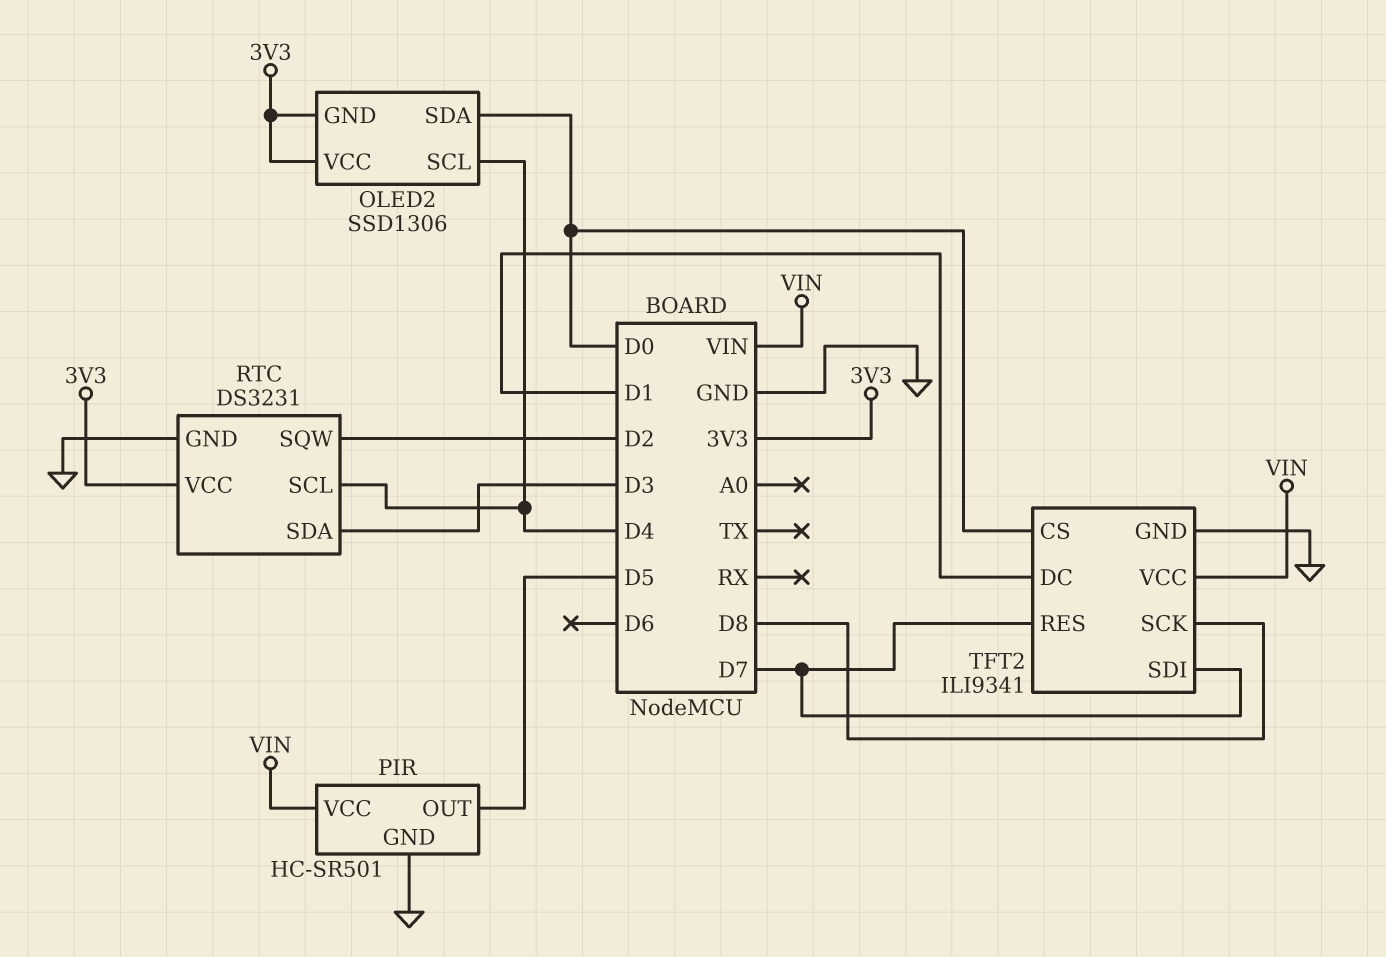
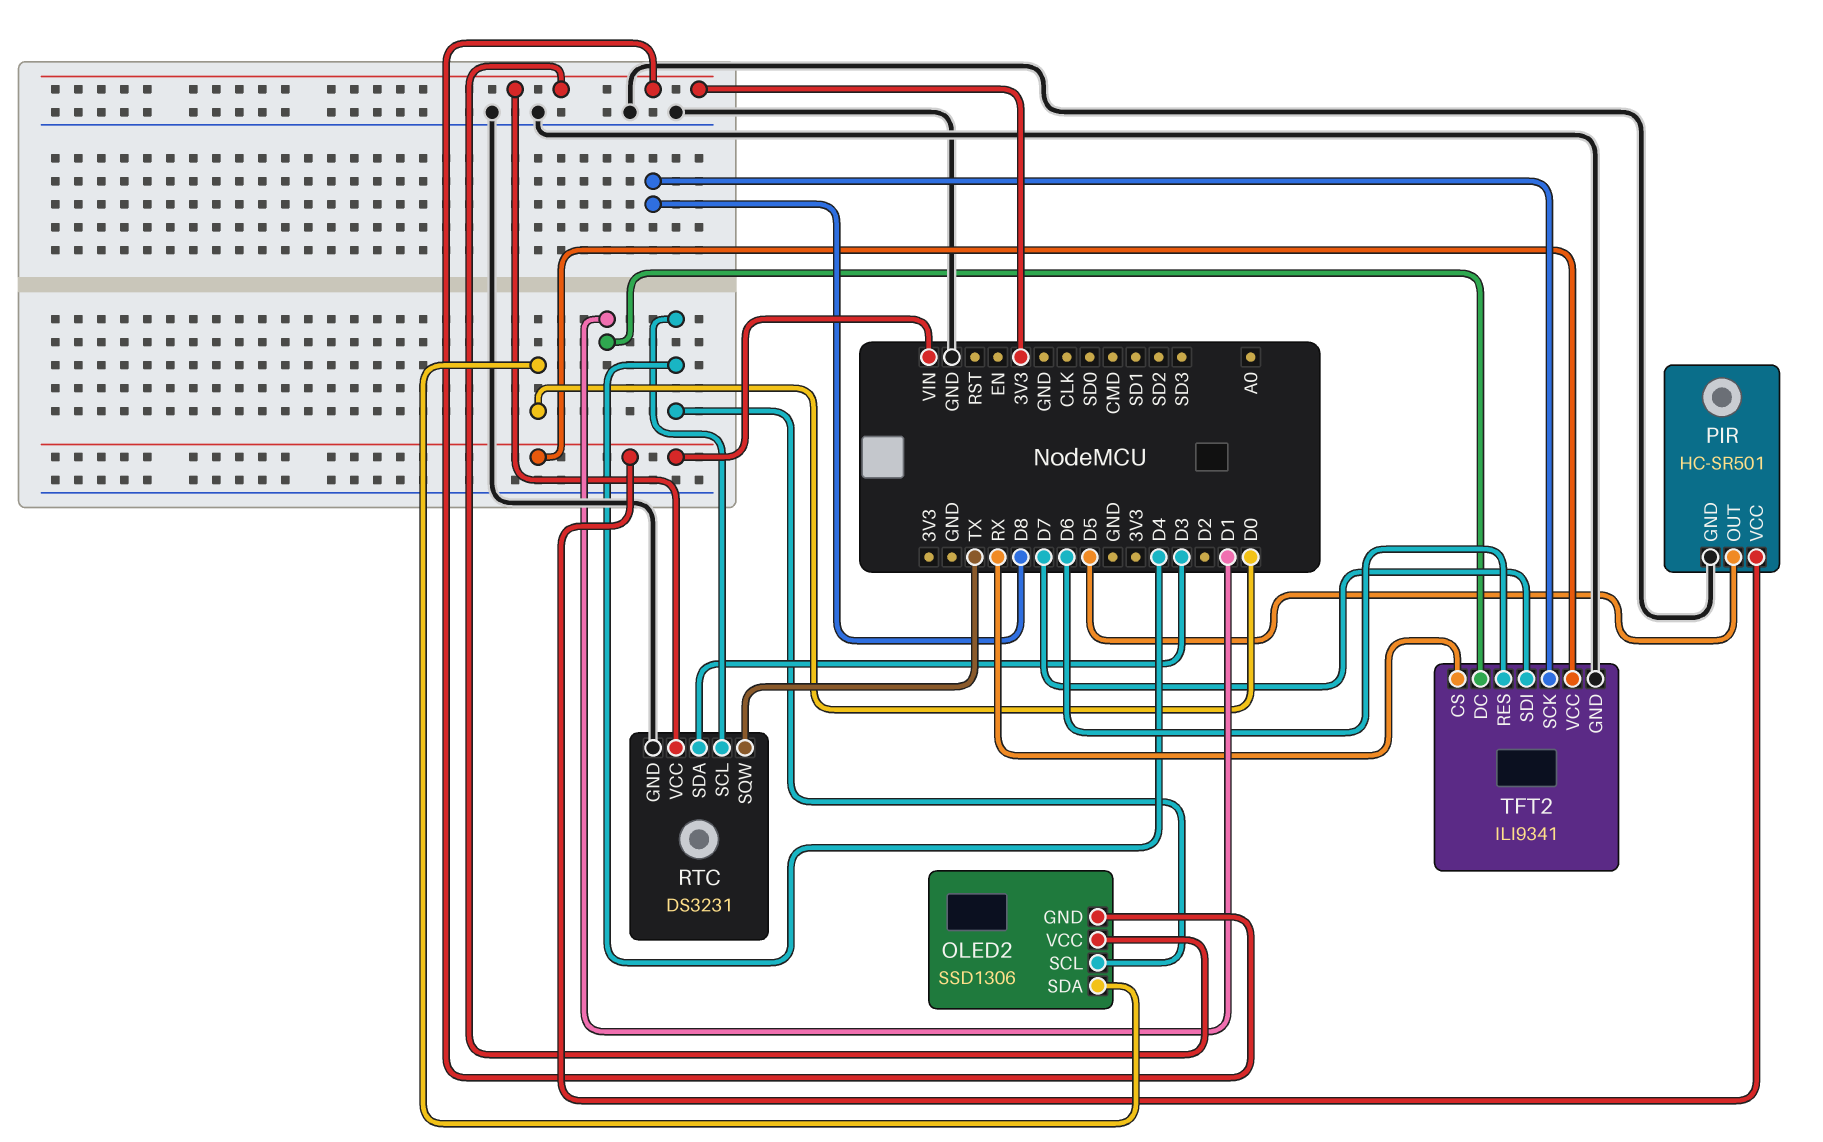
RTC pin SQW: D2 -> TX
TFT2 pin CS: D0 -> RX
TFT2 pin RES: D7 -> D6

